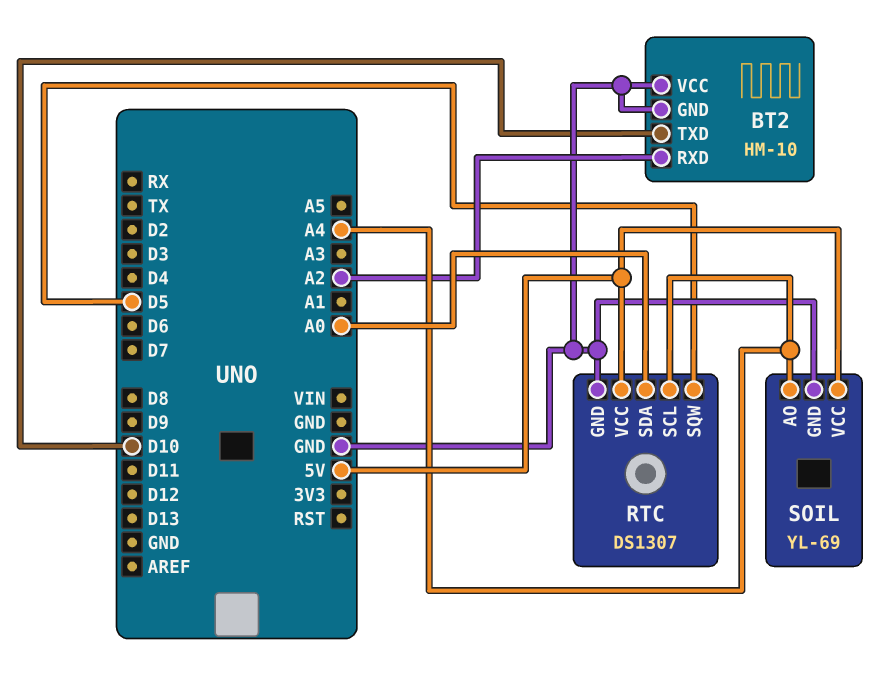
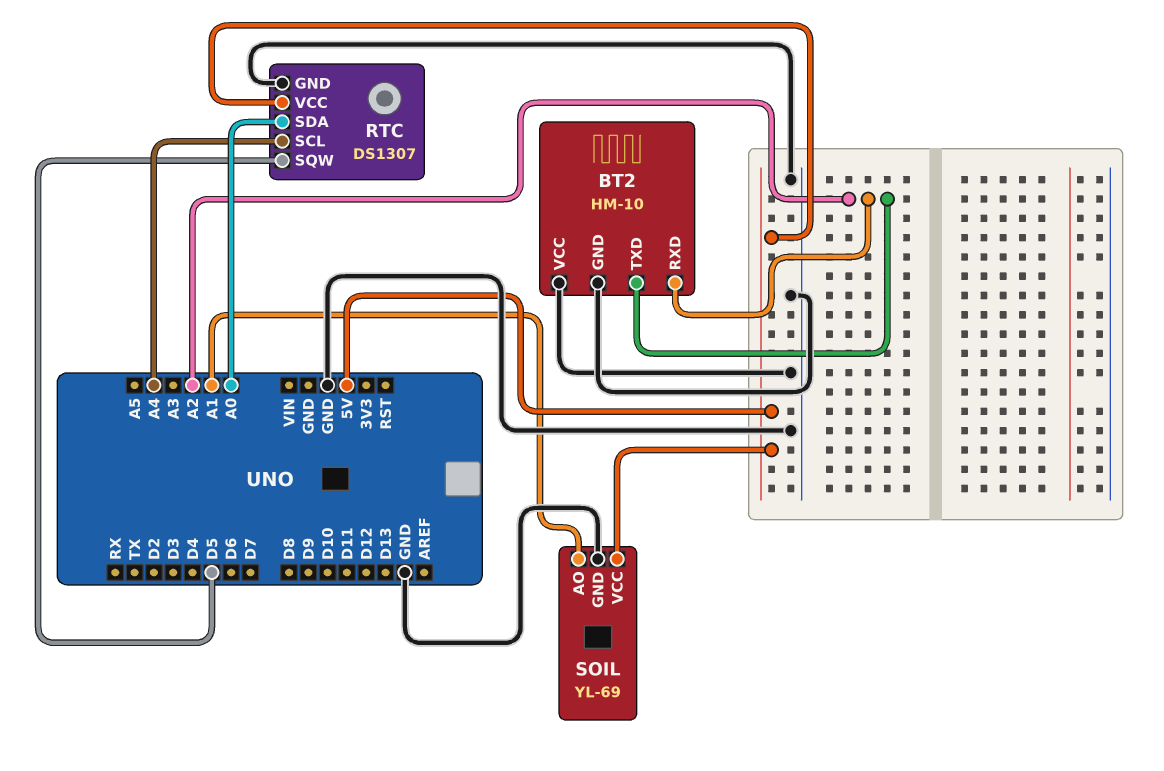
BT2 pin TXD: D10 -> A2
SOIL pin AO: A4 -> A1

